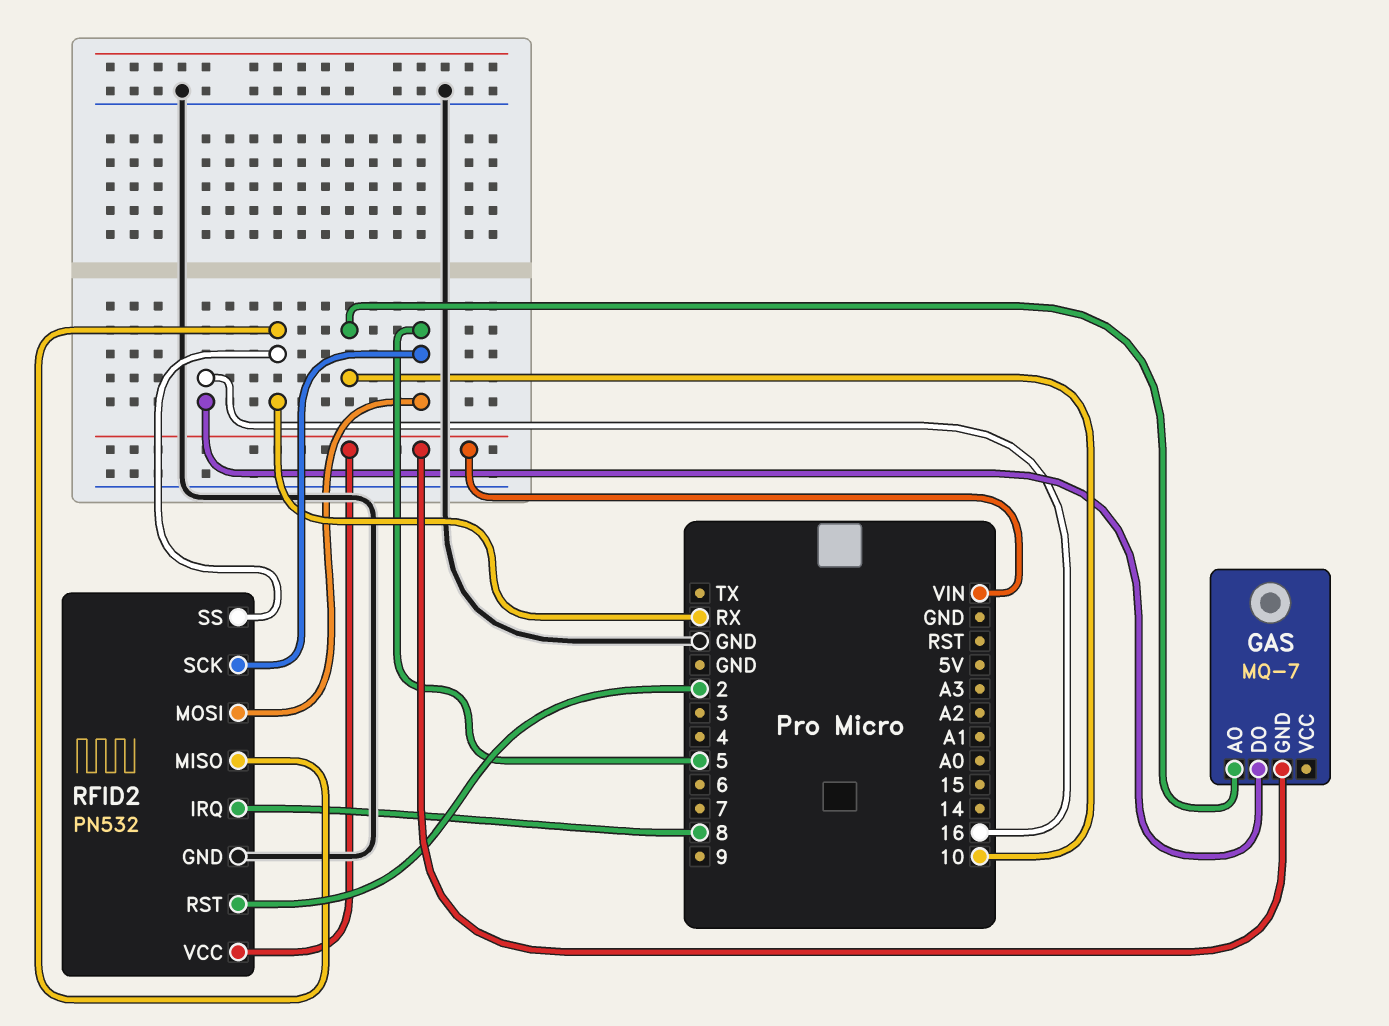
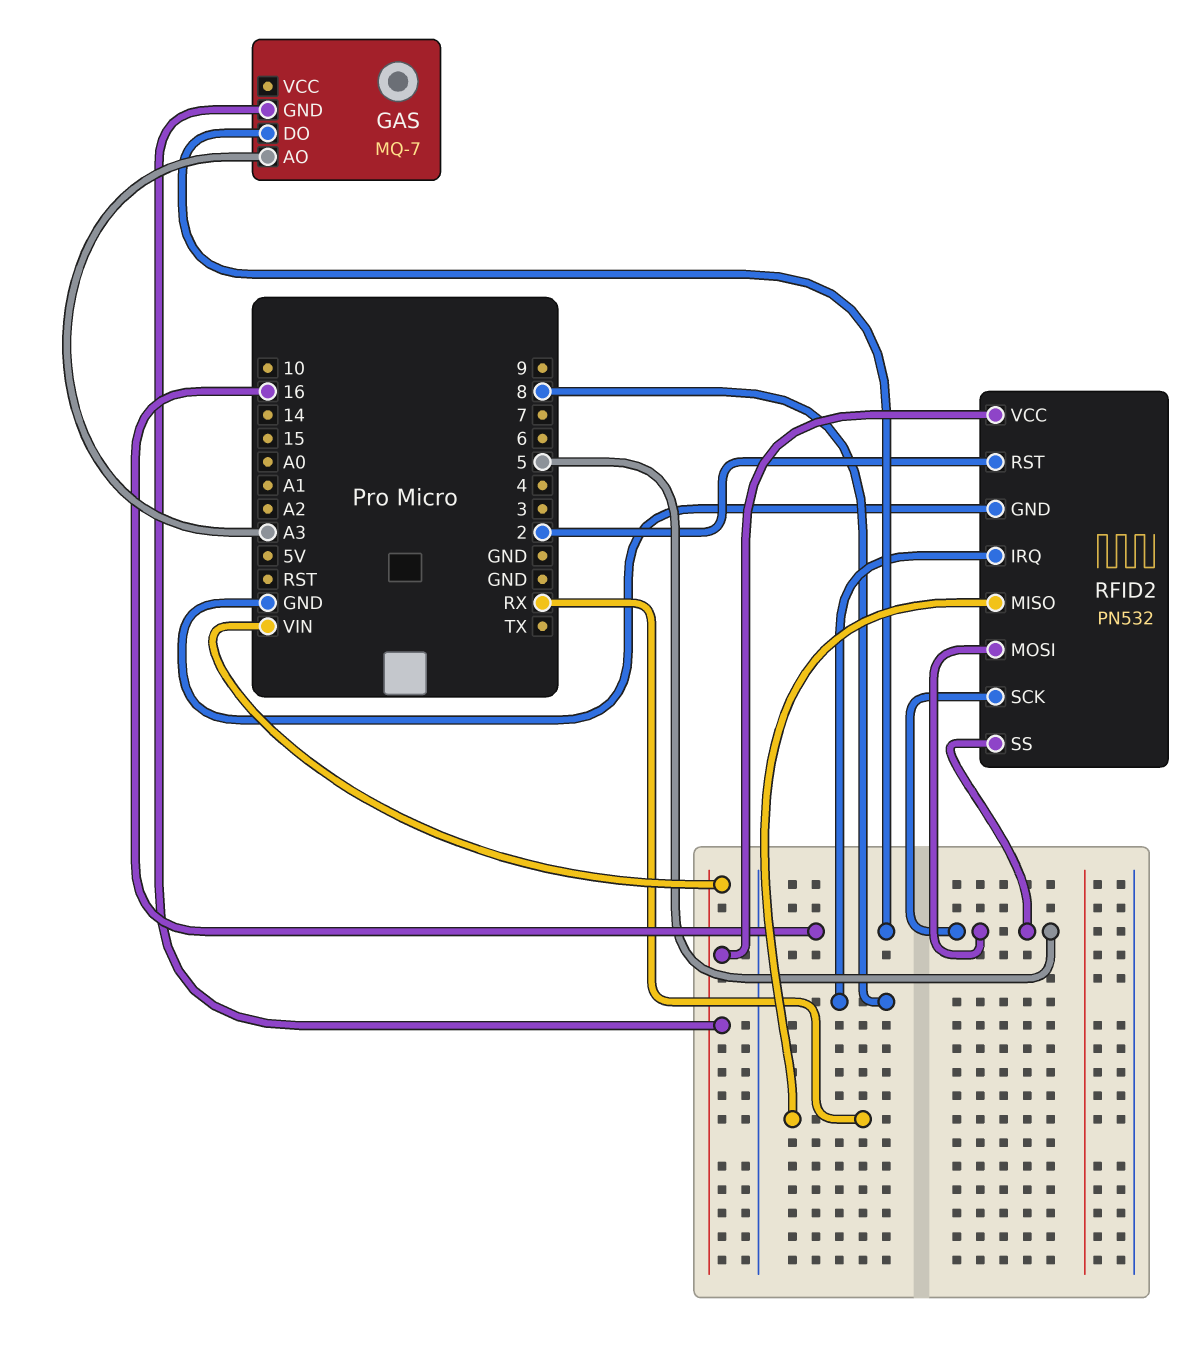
GAS pin AO: 10 -> A3
RFID2 pin SS: RX -> 5

